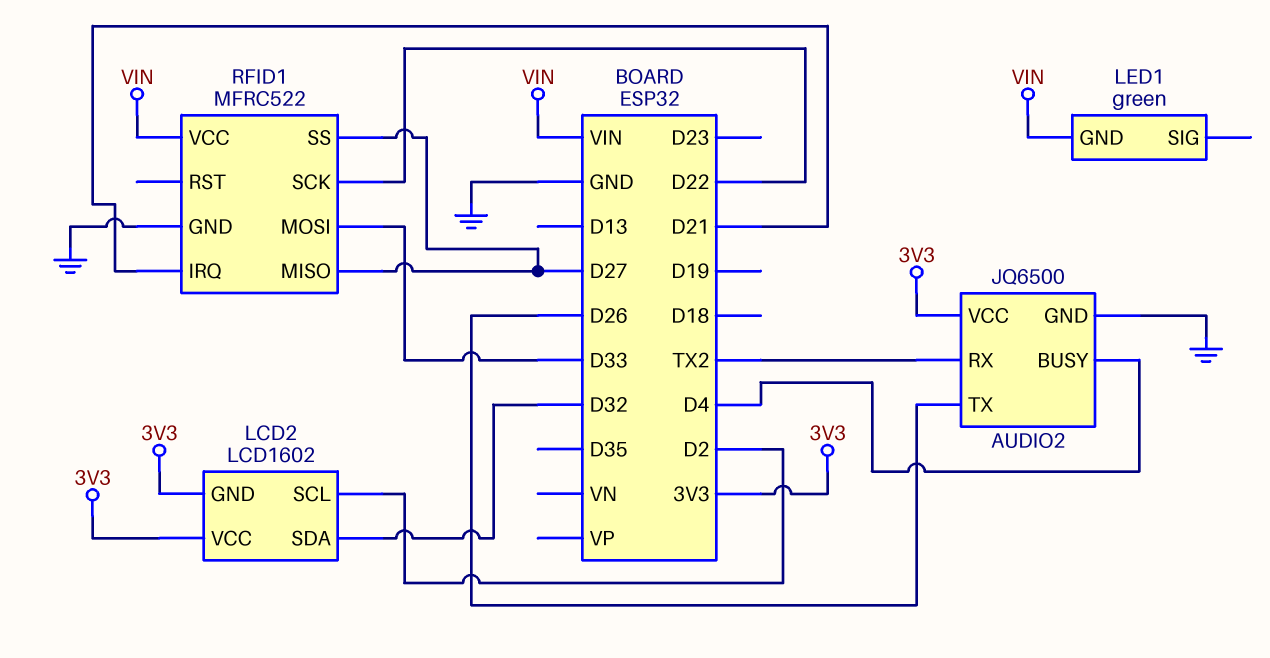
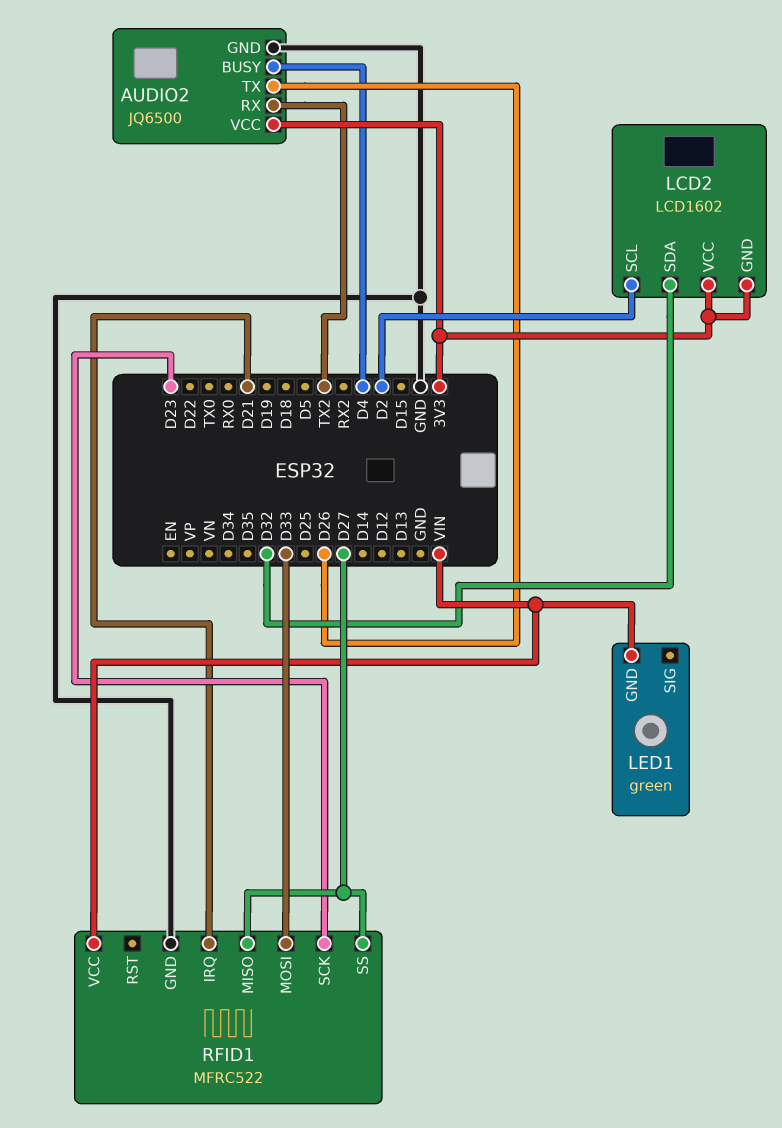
RFID1 pin SCK: D22 -> D23

